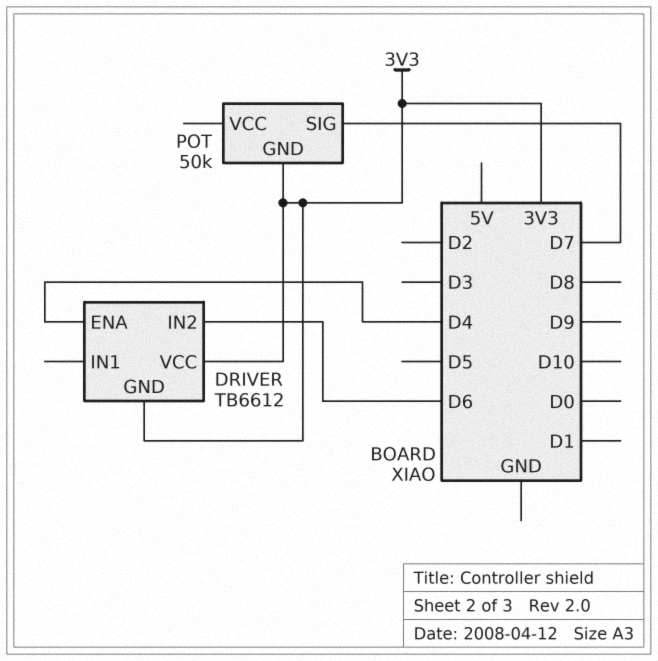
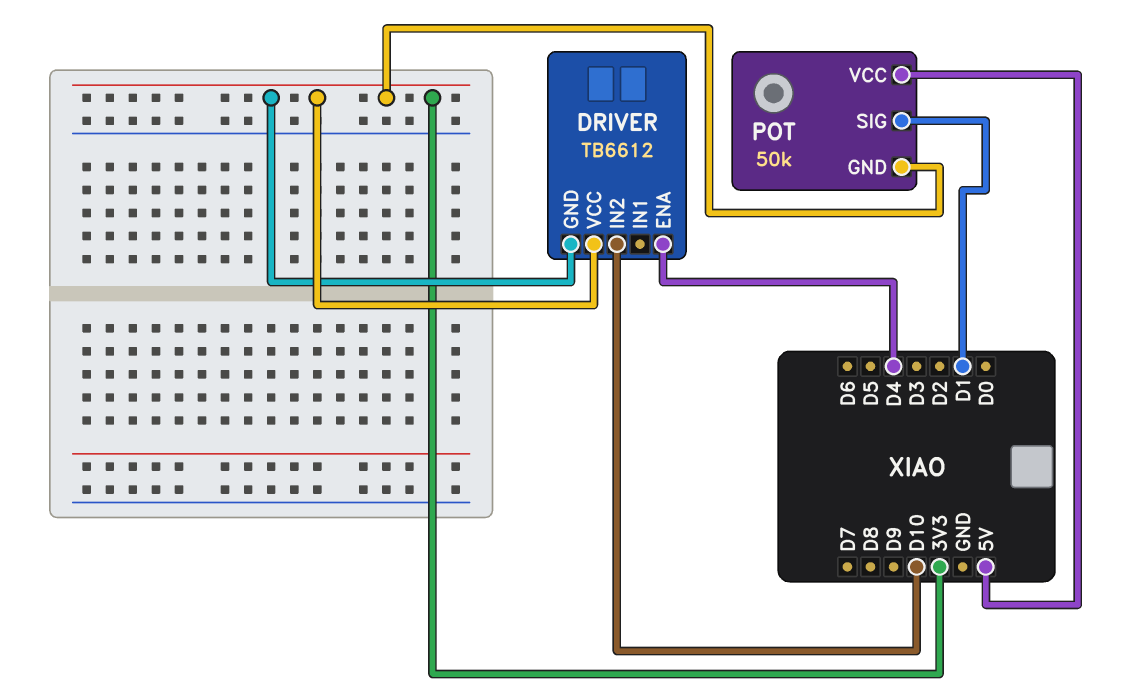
DRIVER pin IN2: D6 -> D10
POT pin SIG: D7 -> D1
POT pin VCC: none -> 5V

